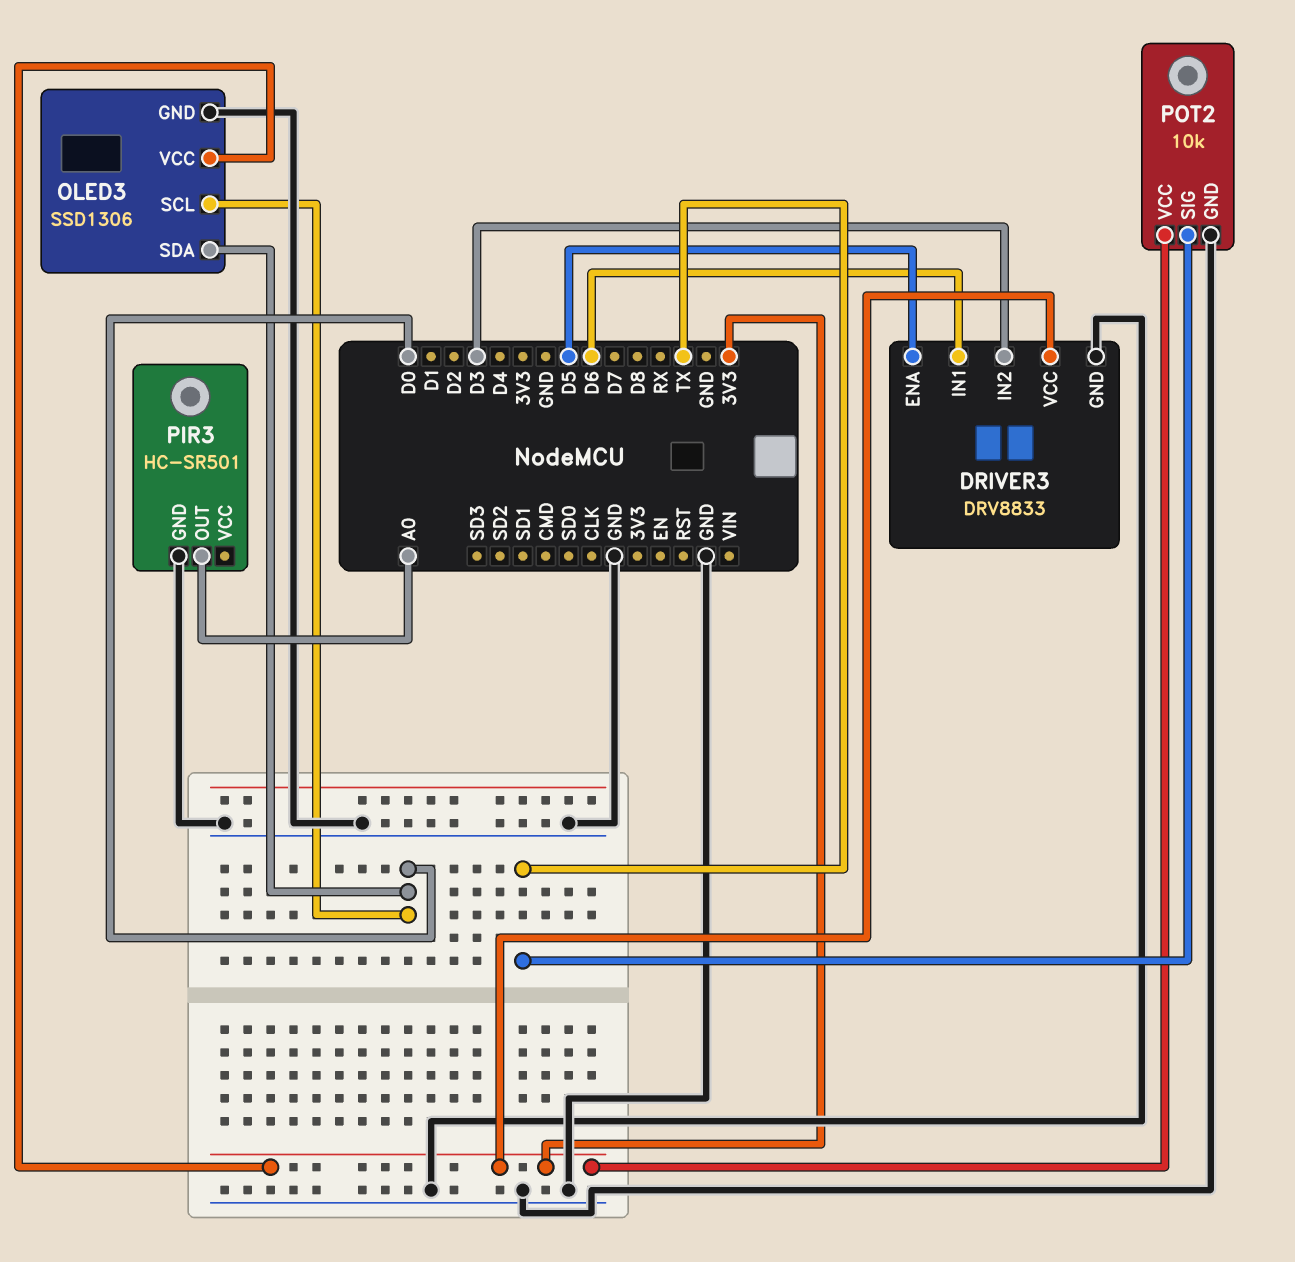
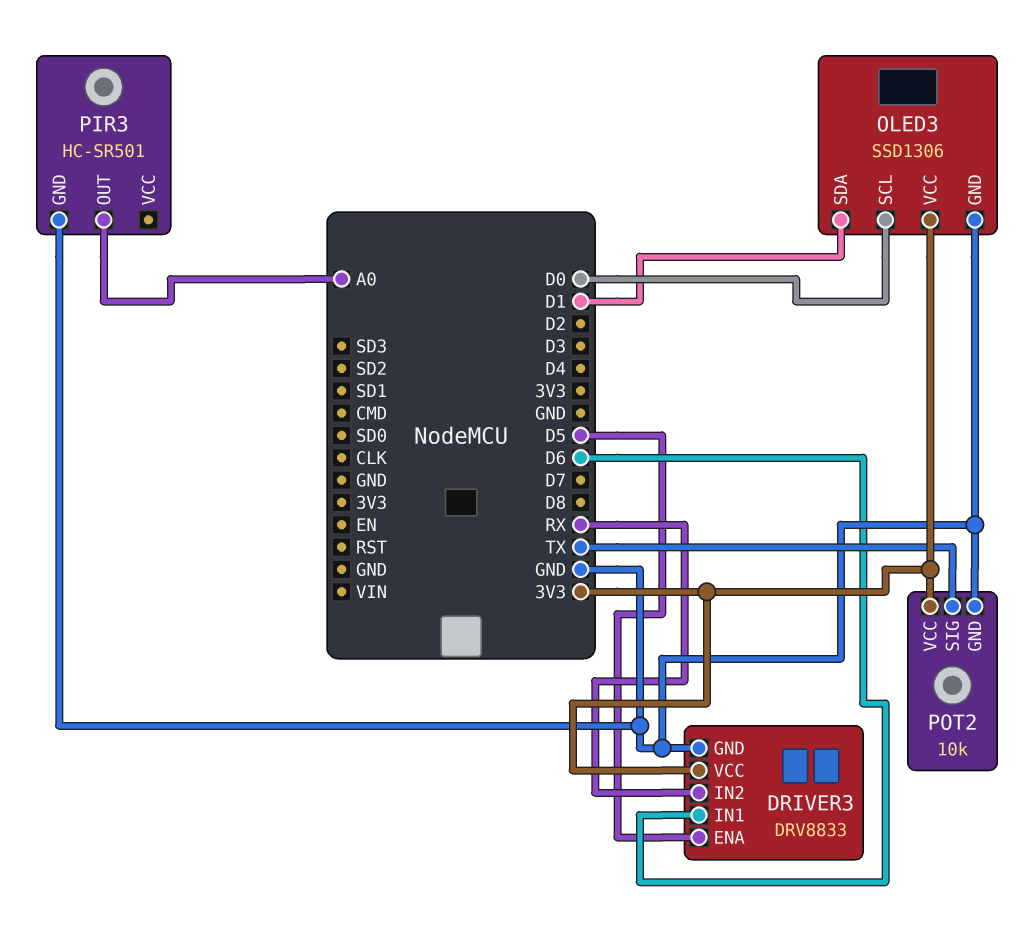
DRIVER3 pin IN2: D3 -> RX
OLED3 pin SDA: D0 -> D1

